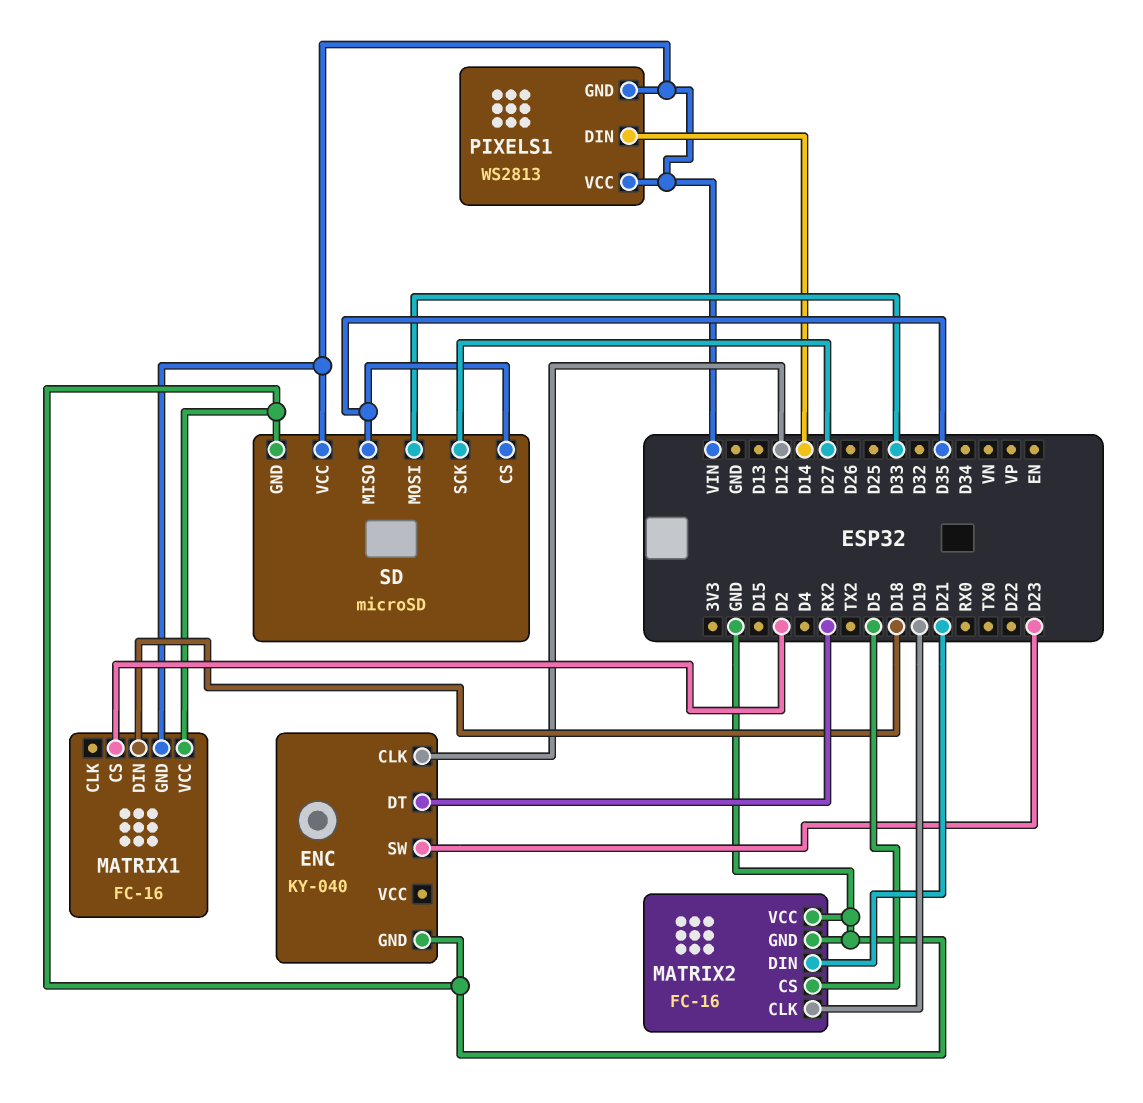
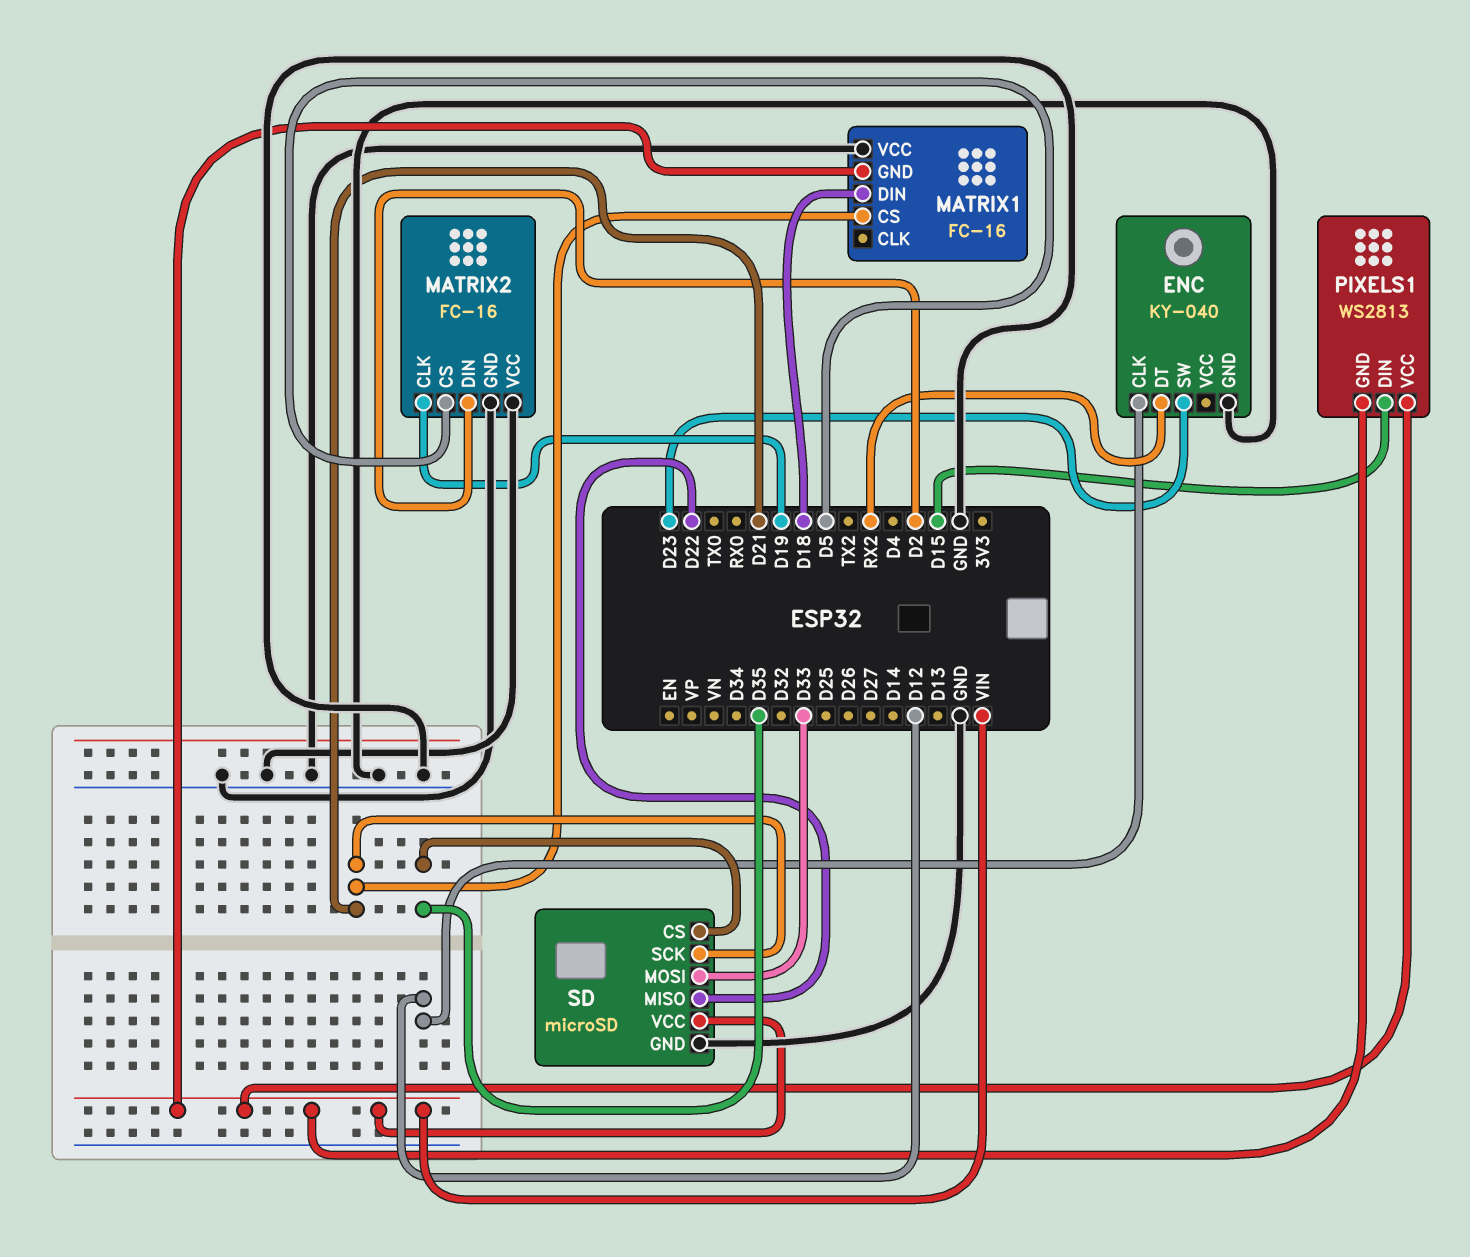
MATRIX1 pin CS: D2 -> D21
MATRIX2 pin DIN: D21 -> D2
PIXELS1 pin DIN: D14 -> D15
SD pin MISO: D35 -> D22
SD pin SCK: D27 -> D21

